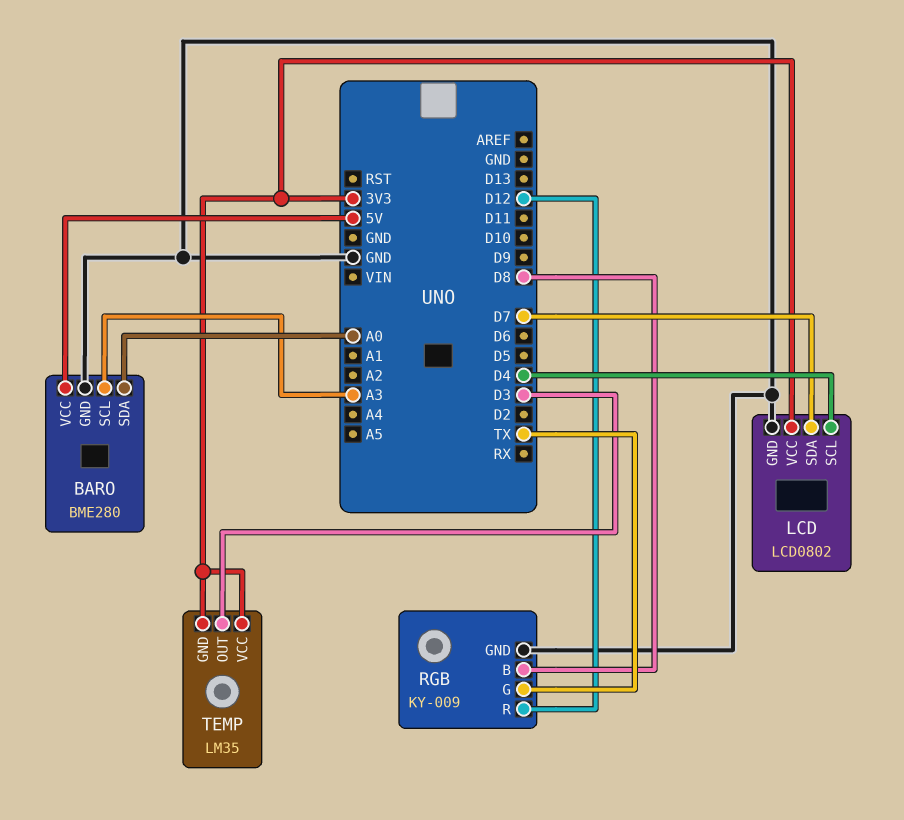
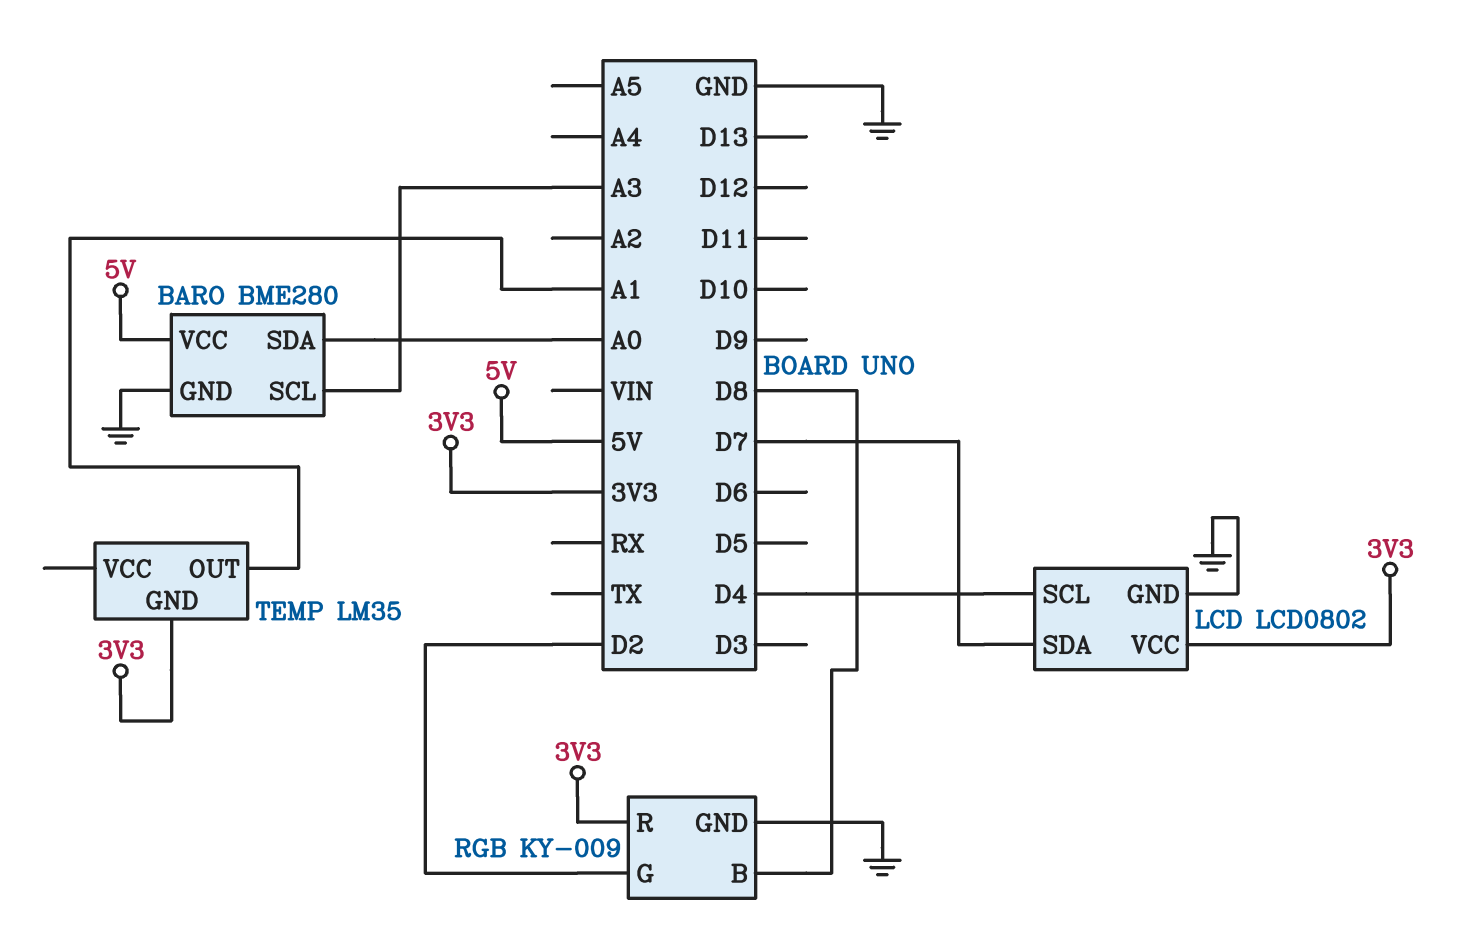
RGB pin G: TX -> D2
RGB pin R: D12 -> 3V3
TEMP pin OUT: D3 -> A1
TEMP pin VCC: 3V3 -> none

